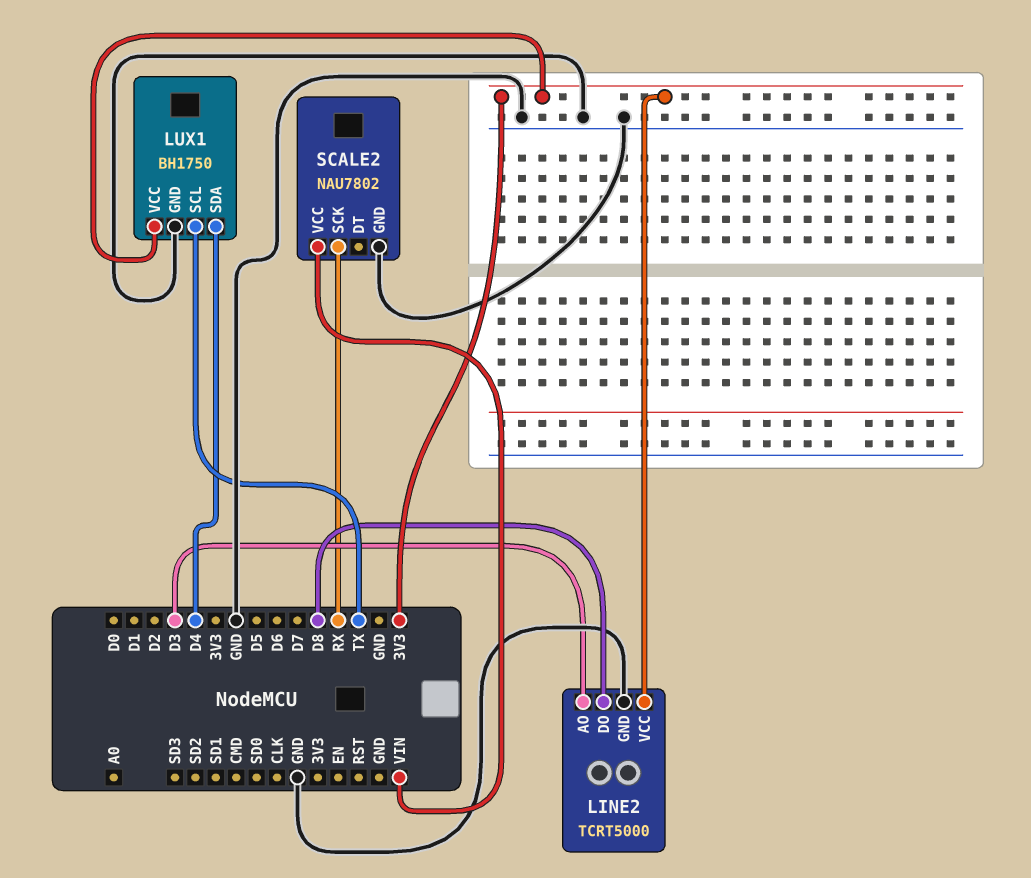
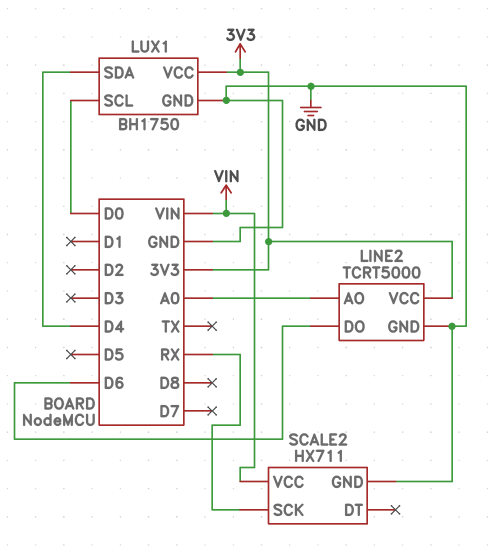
LINE2 pin AO: D3 -> A0
LINE2 pin DO: D8 -> D6
LUX1 pin SCL: TX -> D0
SCALE2: NAU7802 -> HX711

